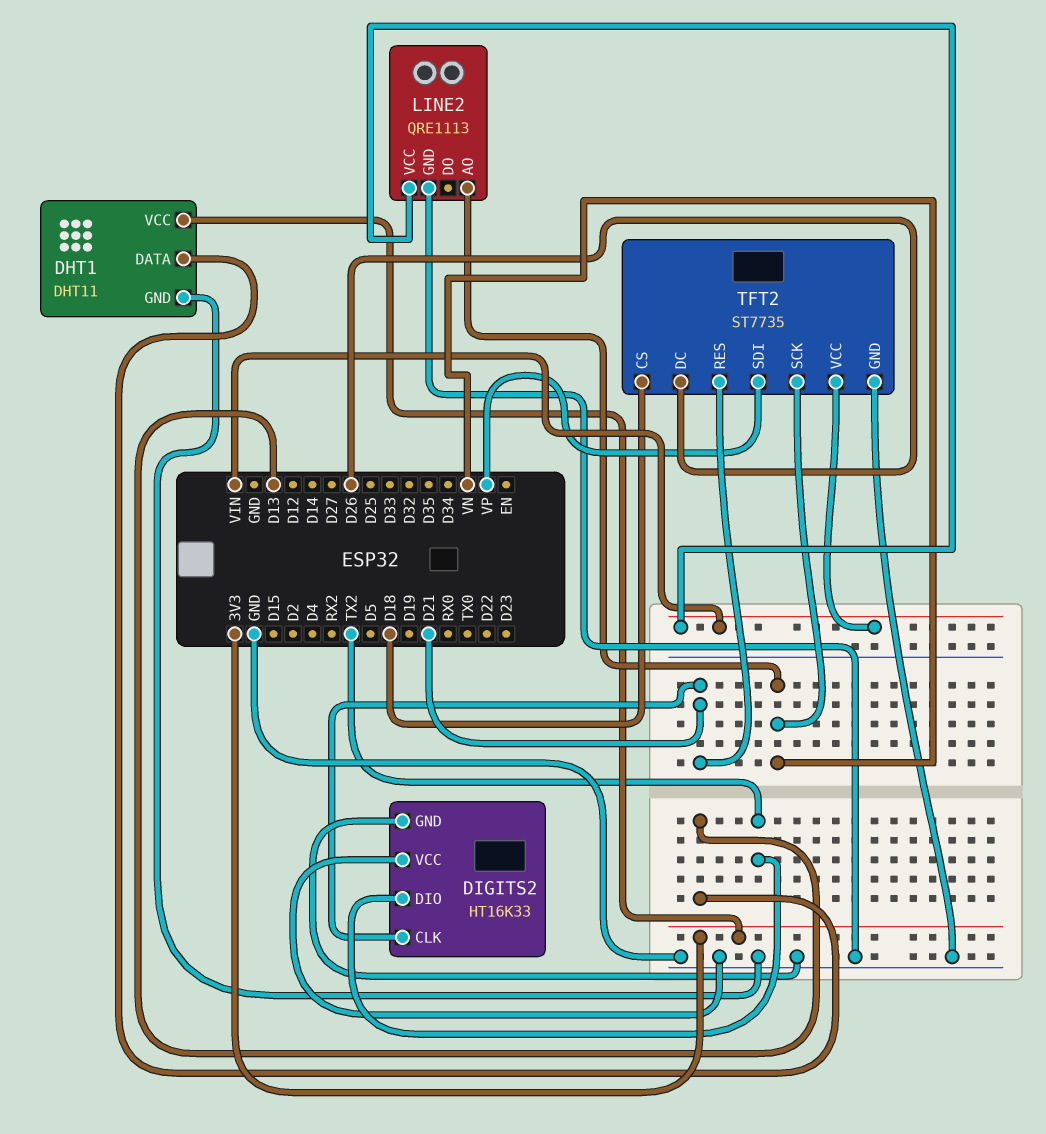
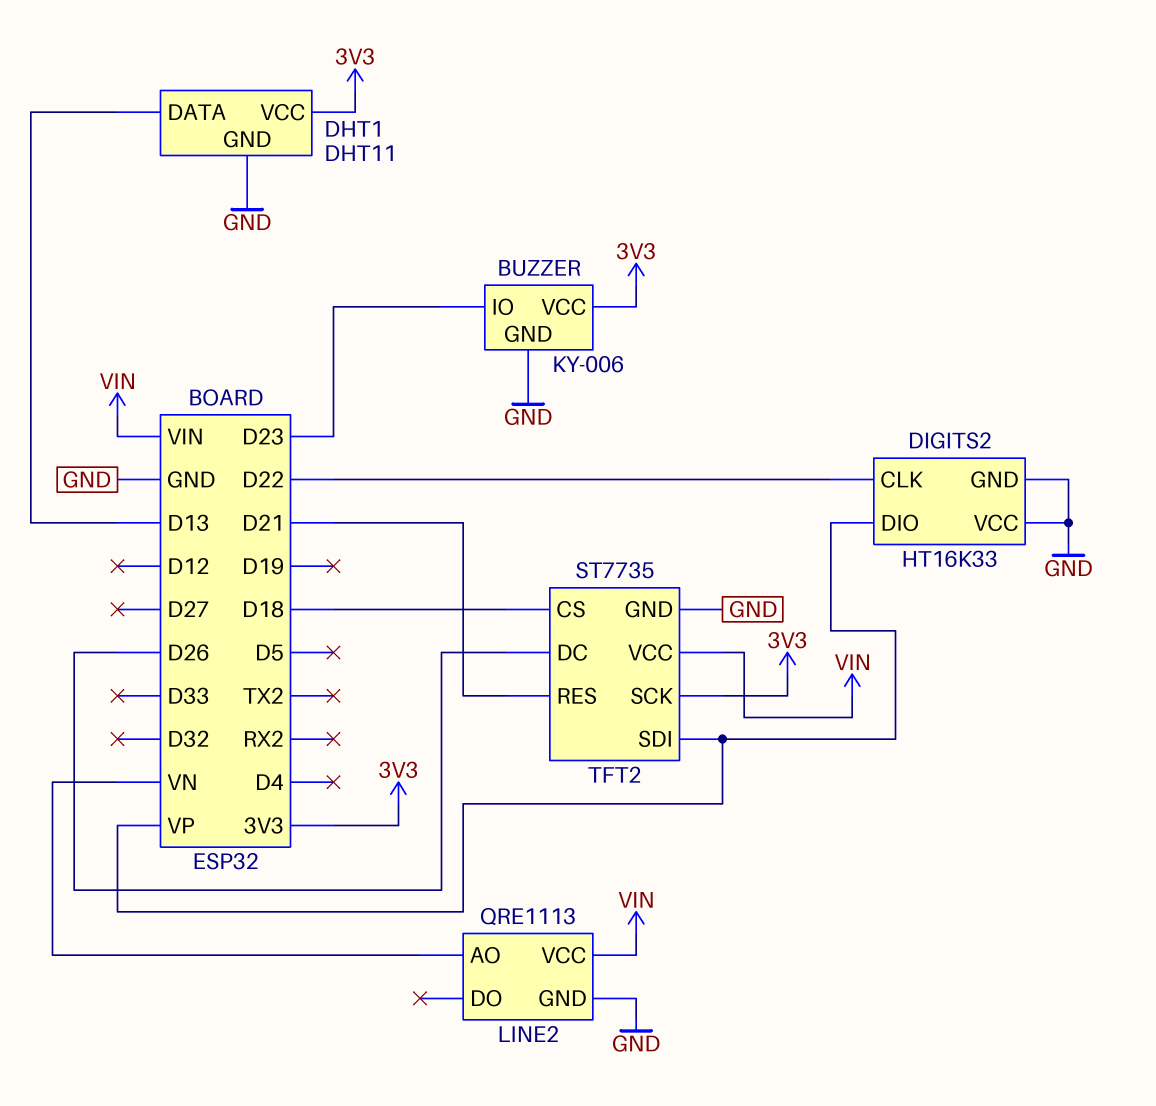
BUZZER: none -> KY-006
BUZZER pin GND: none -> GND
BUZZER pin IO: none -> D23
BUZZER pin VCC: none -> 3V3
DIGITS2 pin CLK: D21 -> D22
DIGITS2 pin DIO: TX2 -> VP
TFT2 pin SCK: VN -> 3V3

